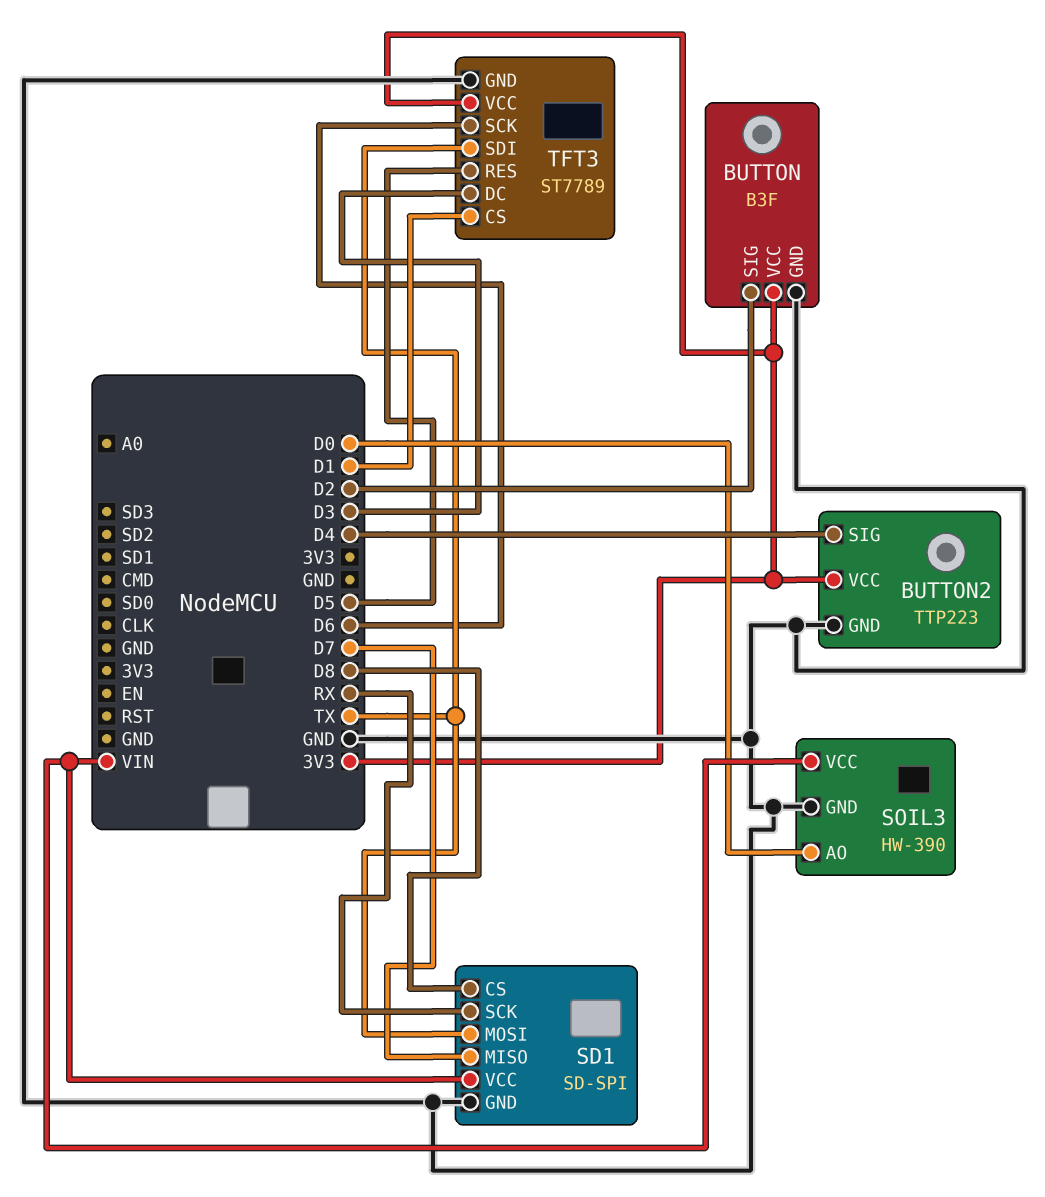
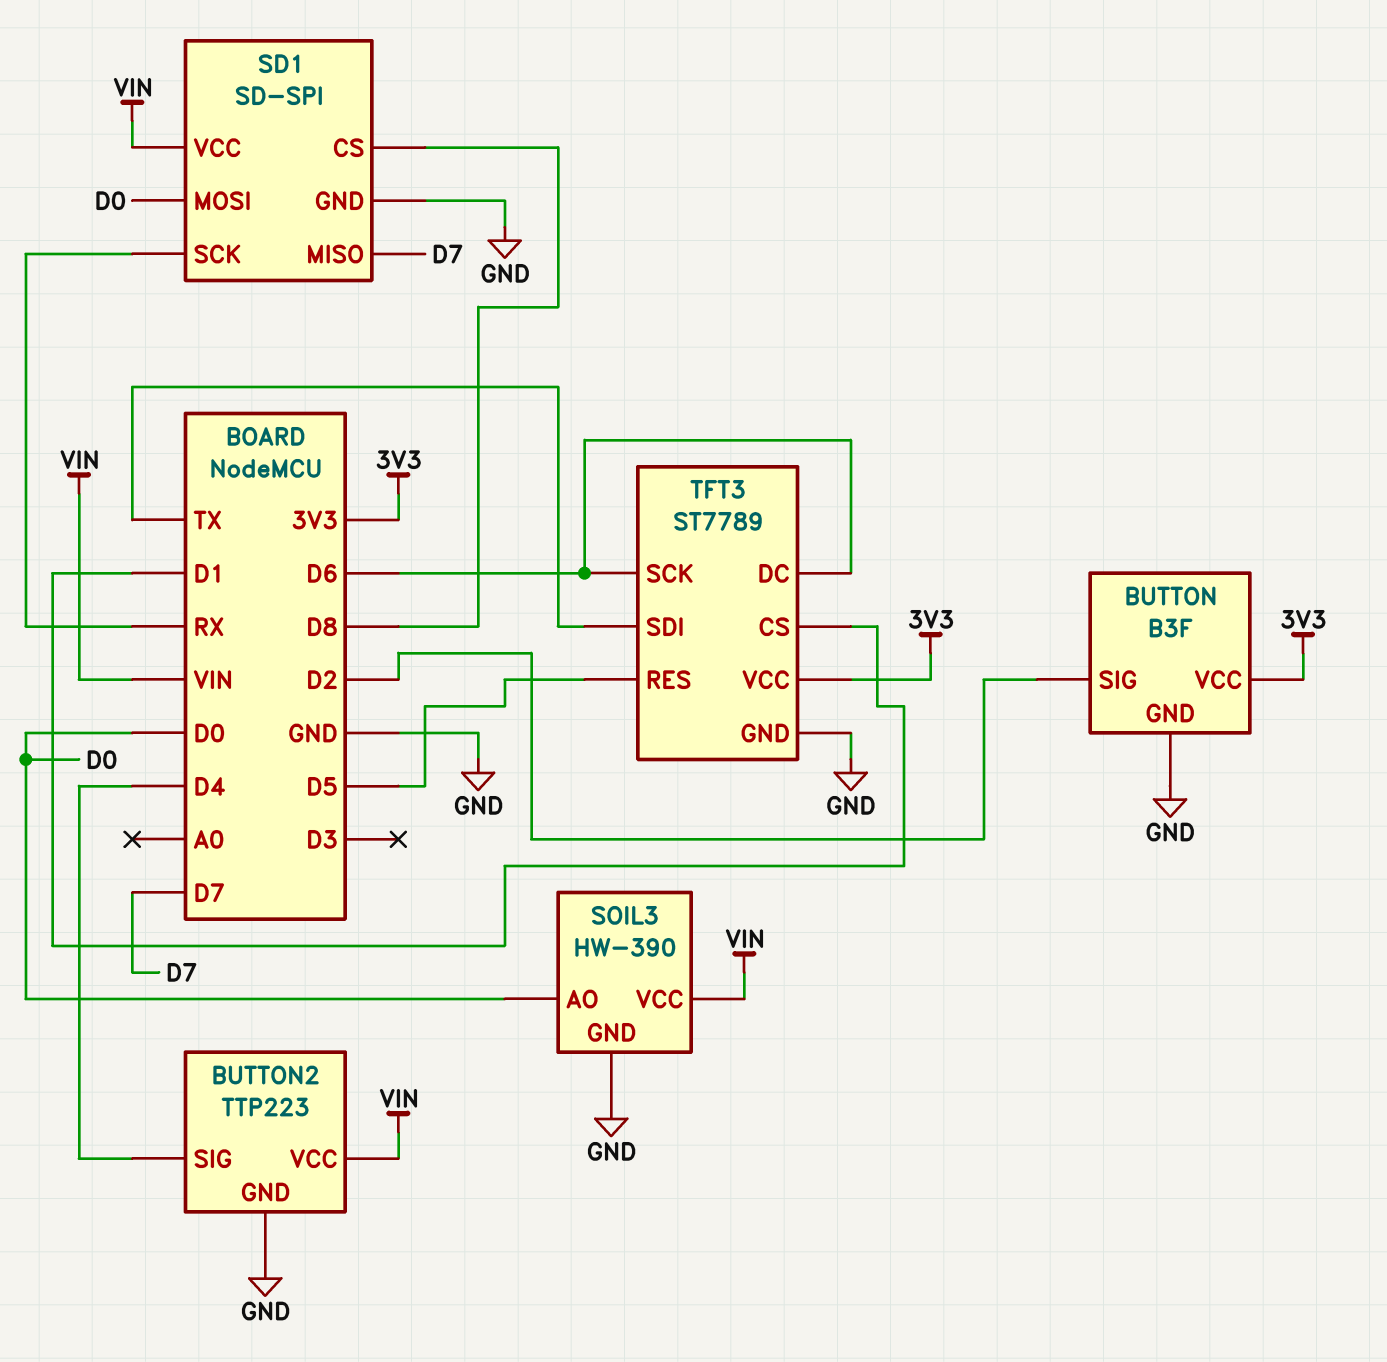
BUTTON2 pin VCC: 3V3 -> VIN
SD1 pin MOSI: TX -> D0
TFT3 pin DC: D3 -> D6

